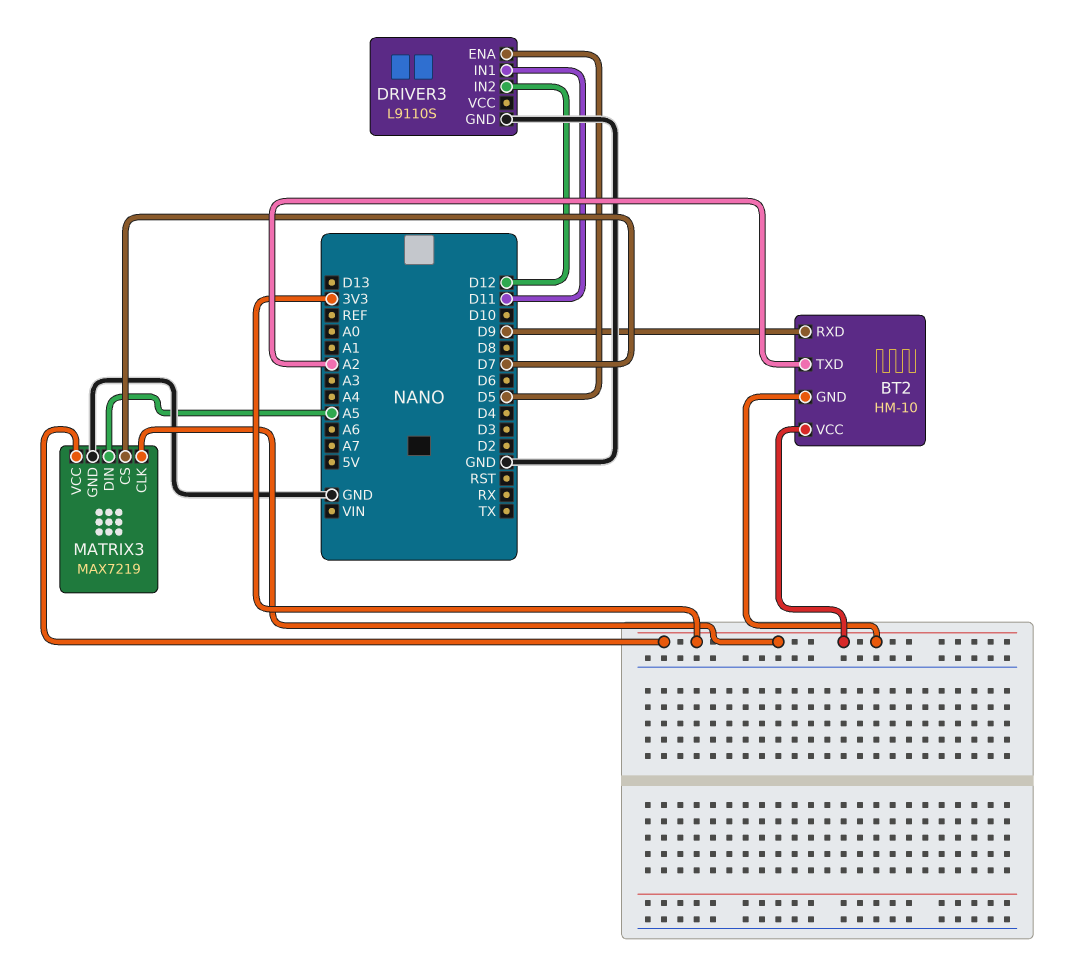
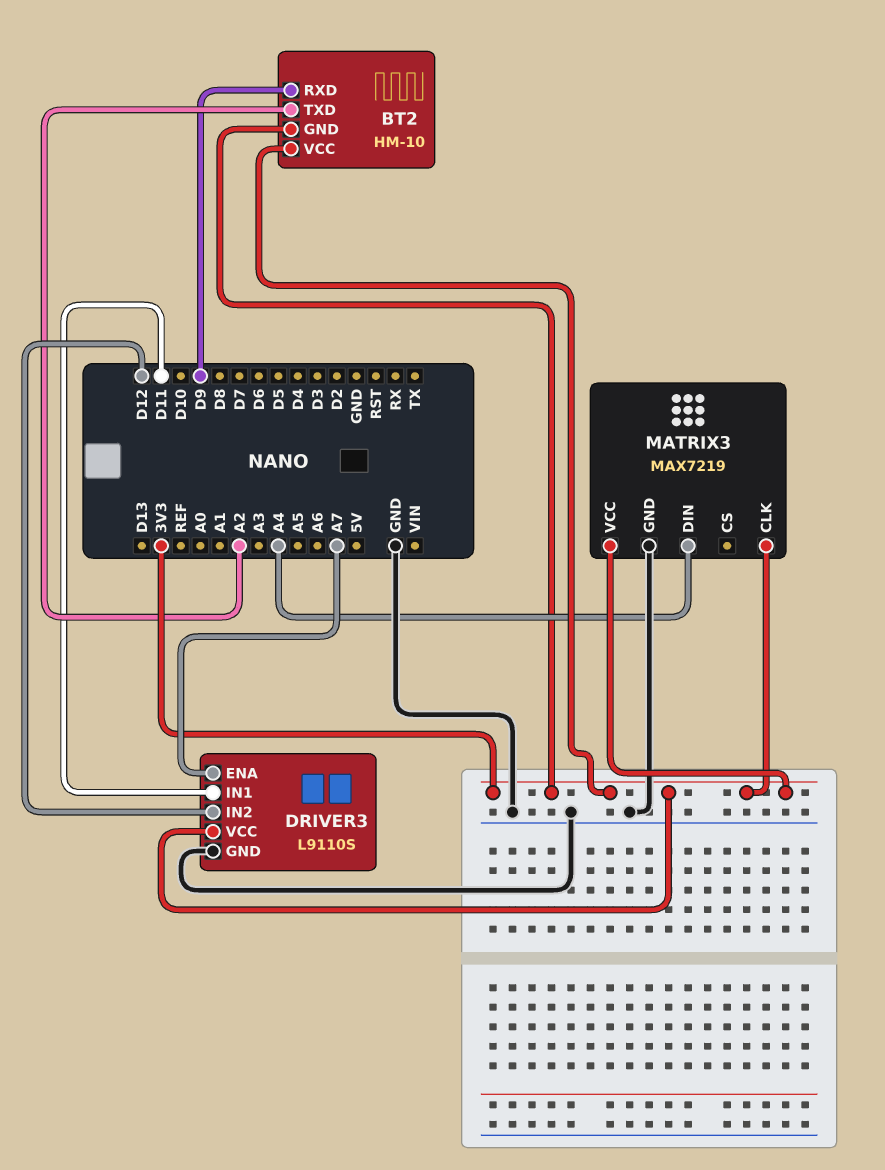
DRIVER3 pin ENA: D5 -> A7
DRIVER3 pin VCC: none -> 3V3
MATRIX3 pin CS: D7 -> none
MATRIX3 pin DIN: A5 -> A4

